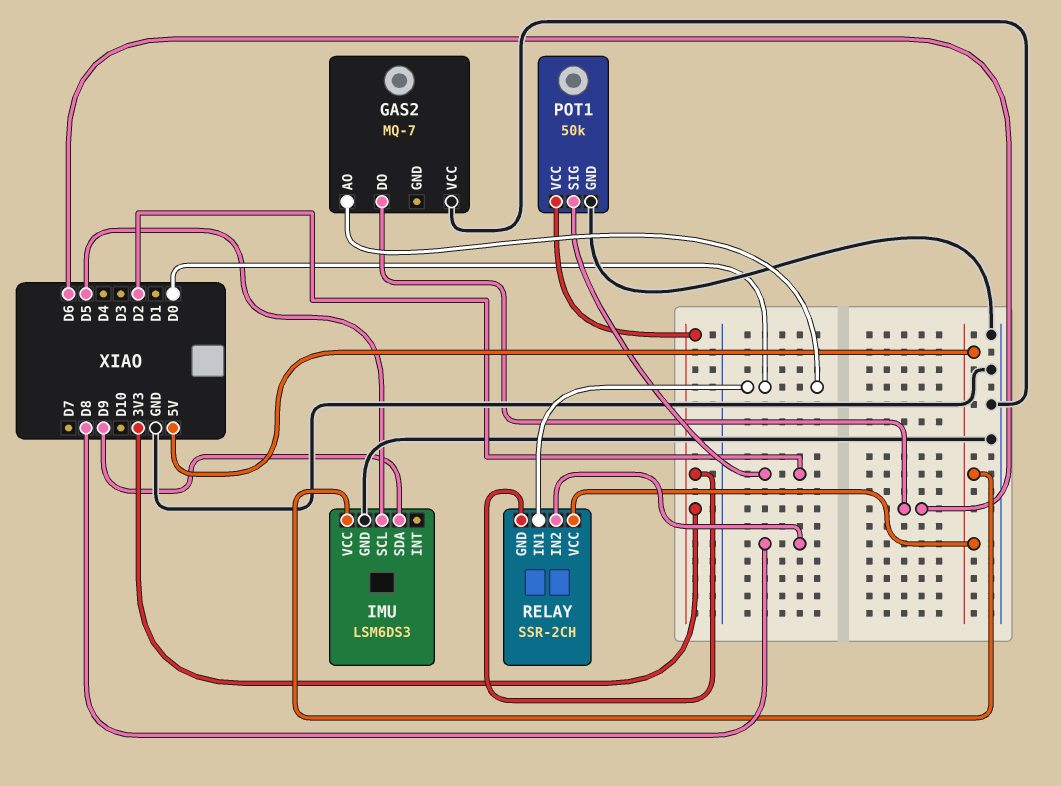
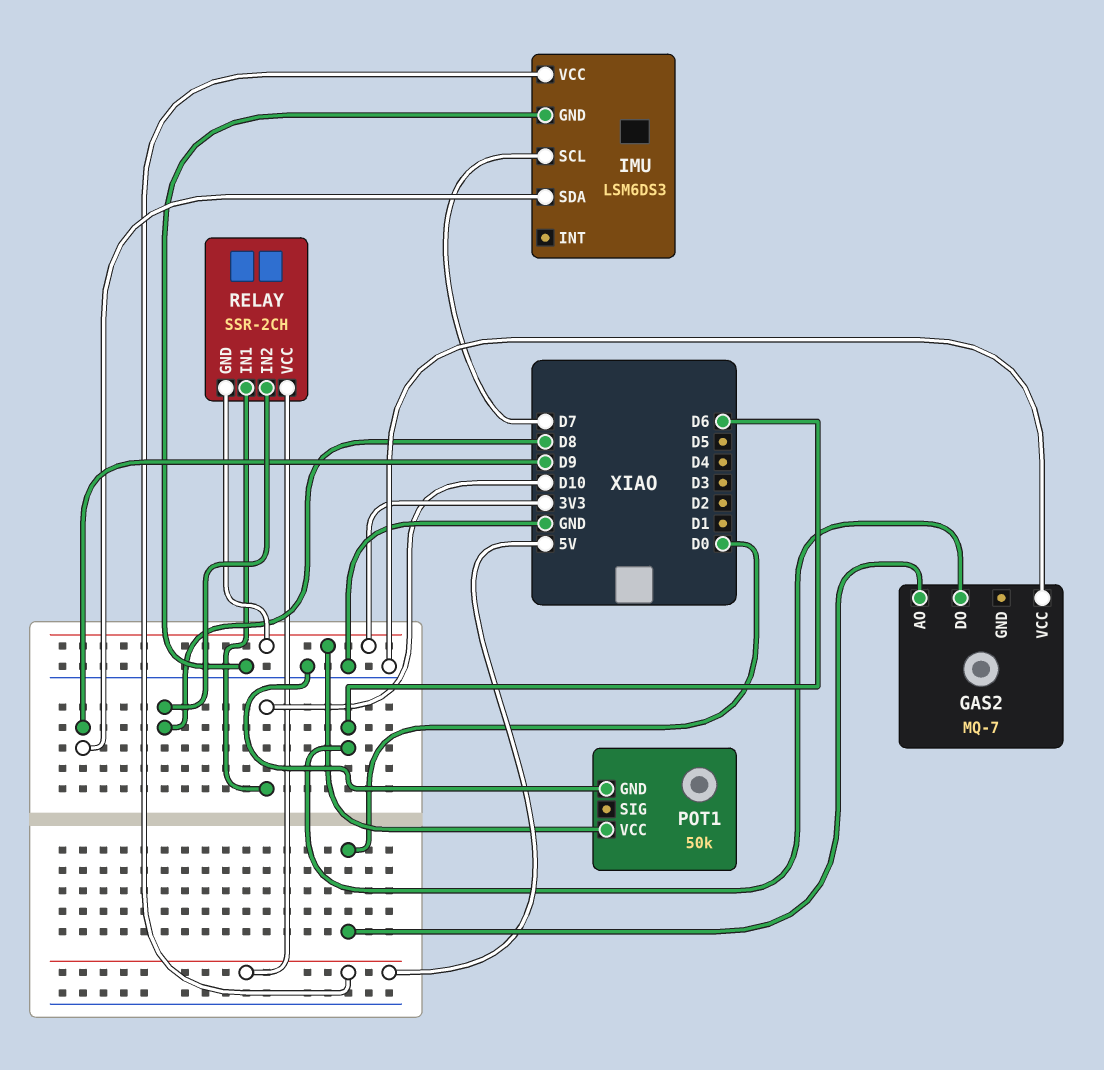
IMU pin SCL: D5 -> D7
POT1 pin SIG: D2 -> none
RELAY pin IN1: D0 -> D10

